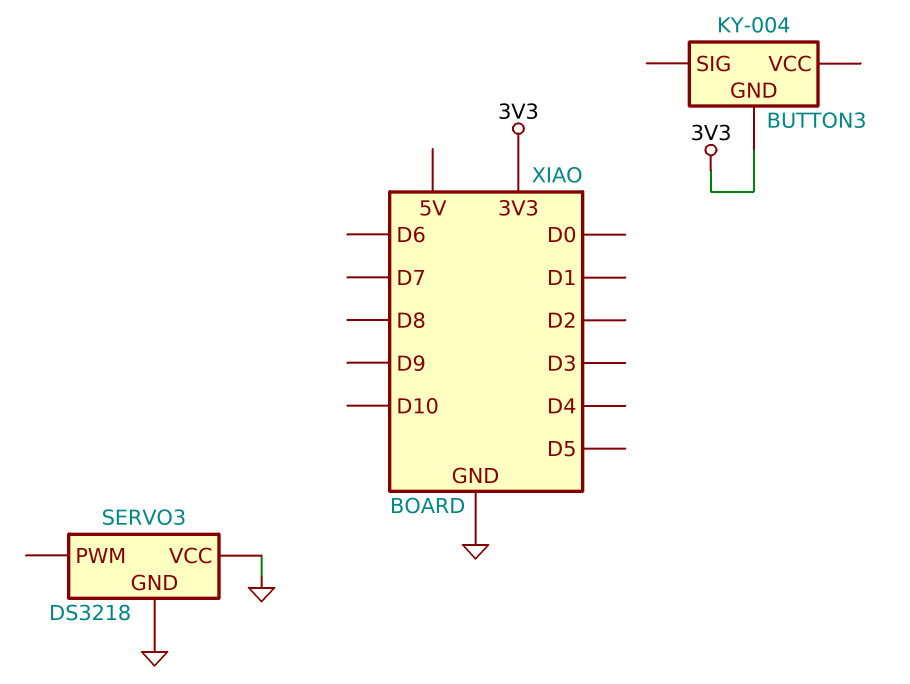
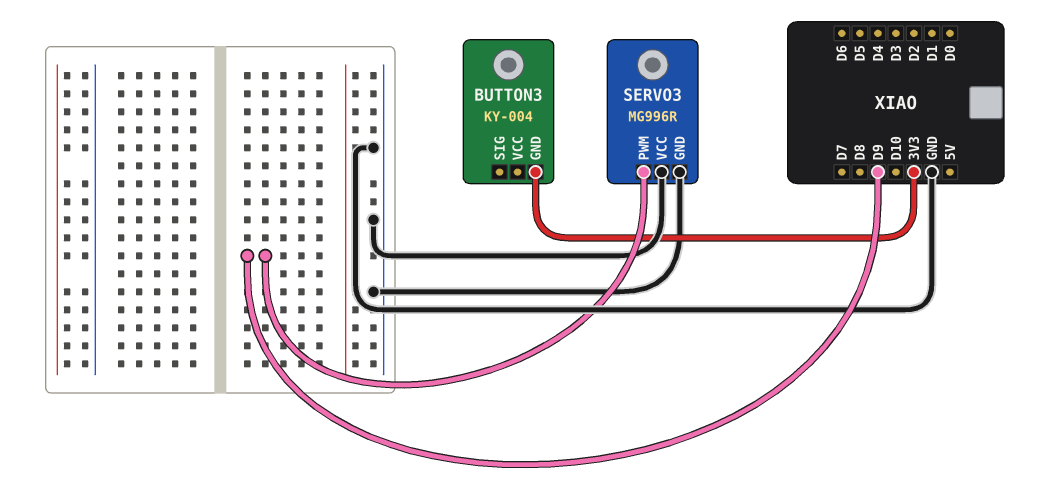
SERVO3: DS3218 -> MG996R
SERVO3 pin PWM: none -> D9

